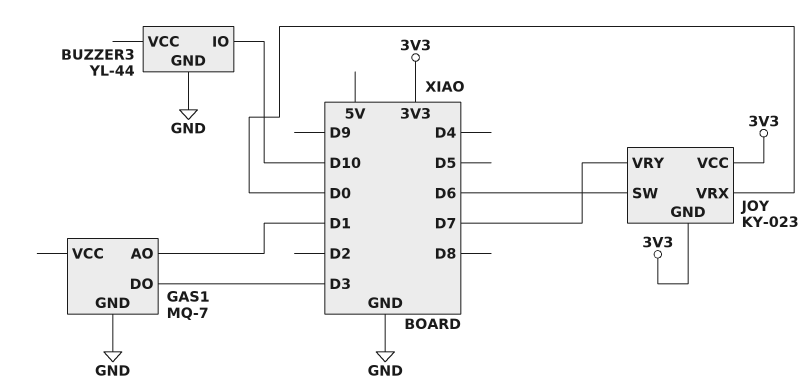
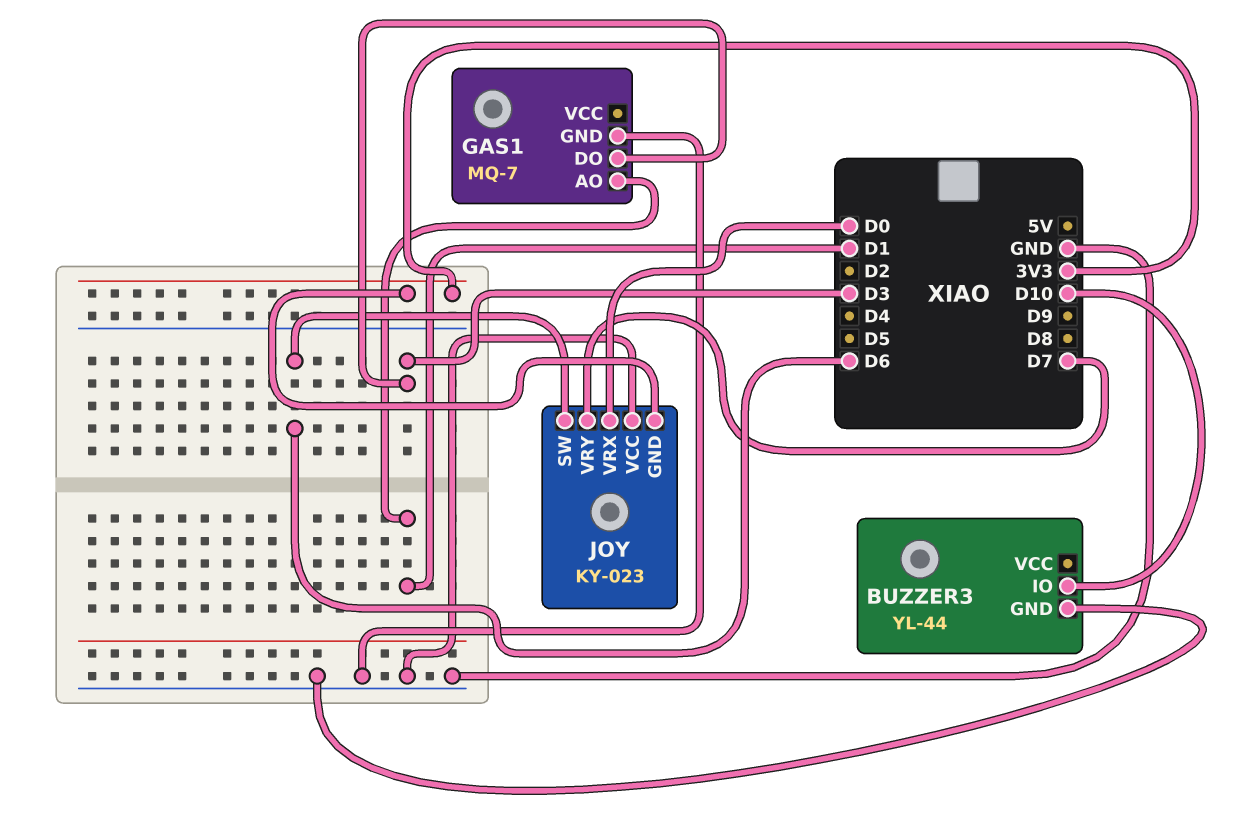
JOY pin VCC: 3V3 -> GND

